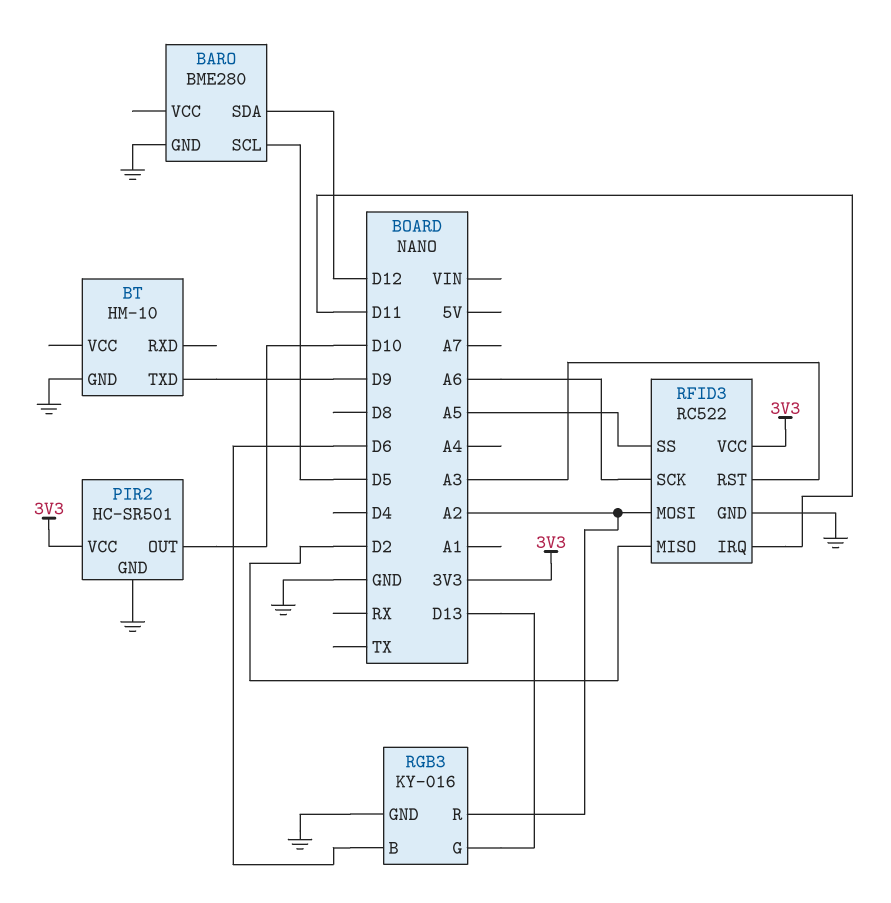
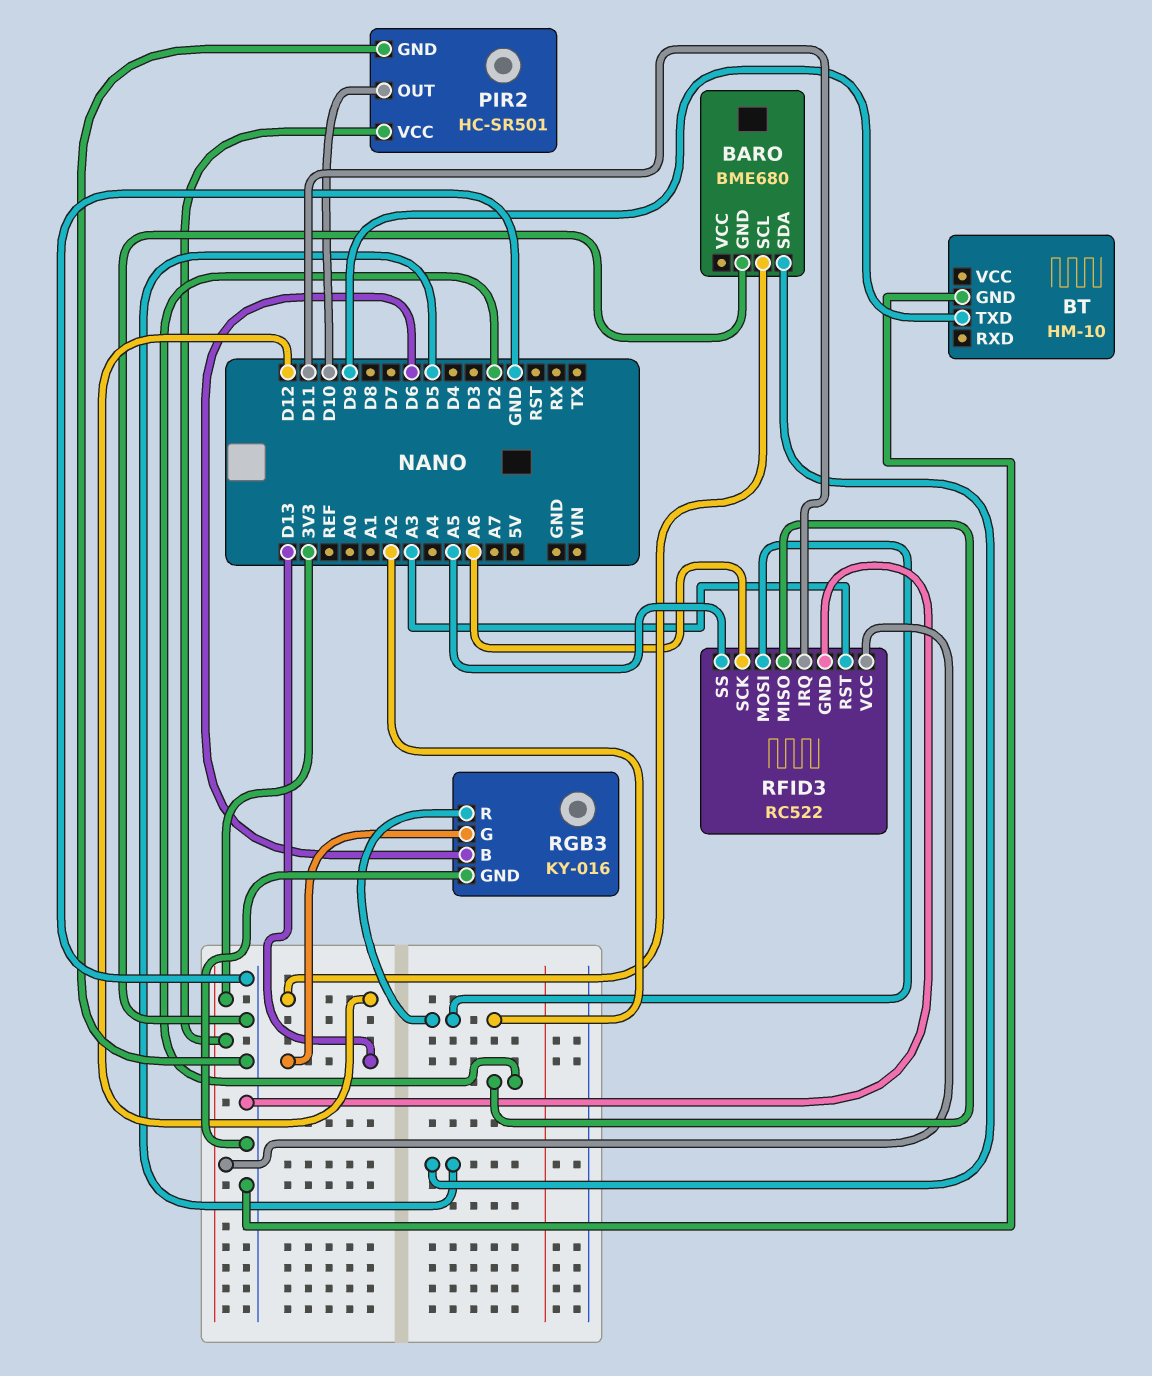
BARO: BME280 -> BME680
BARO pin SCL: D5 -> D12
BARO pin SDA: D12 -> D5

